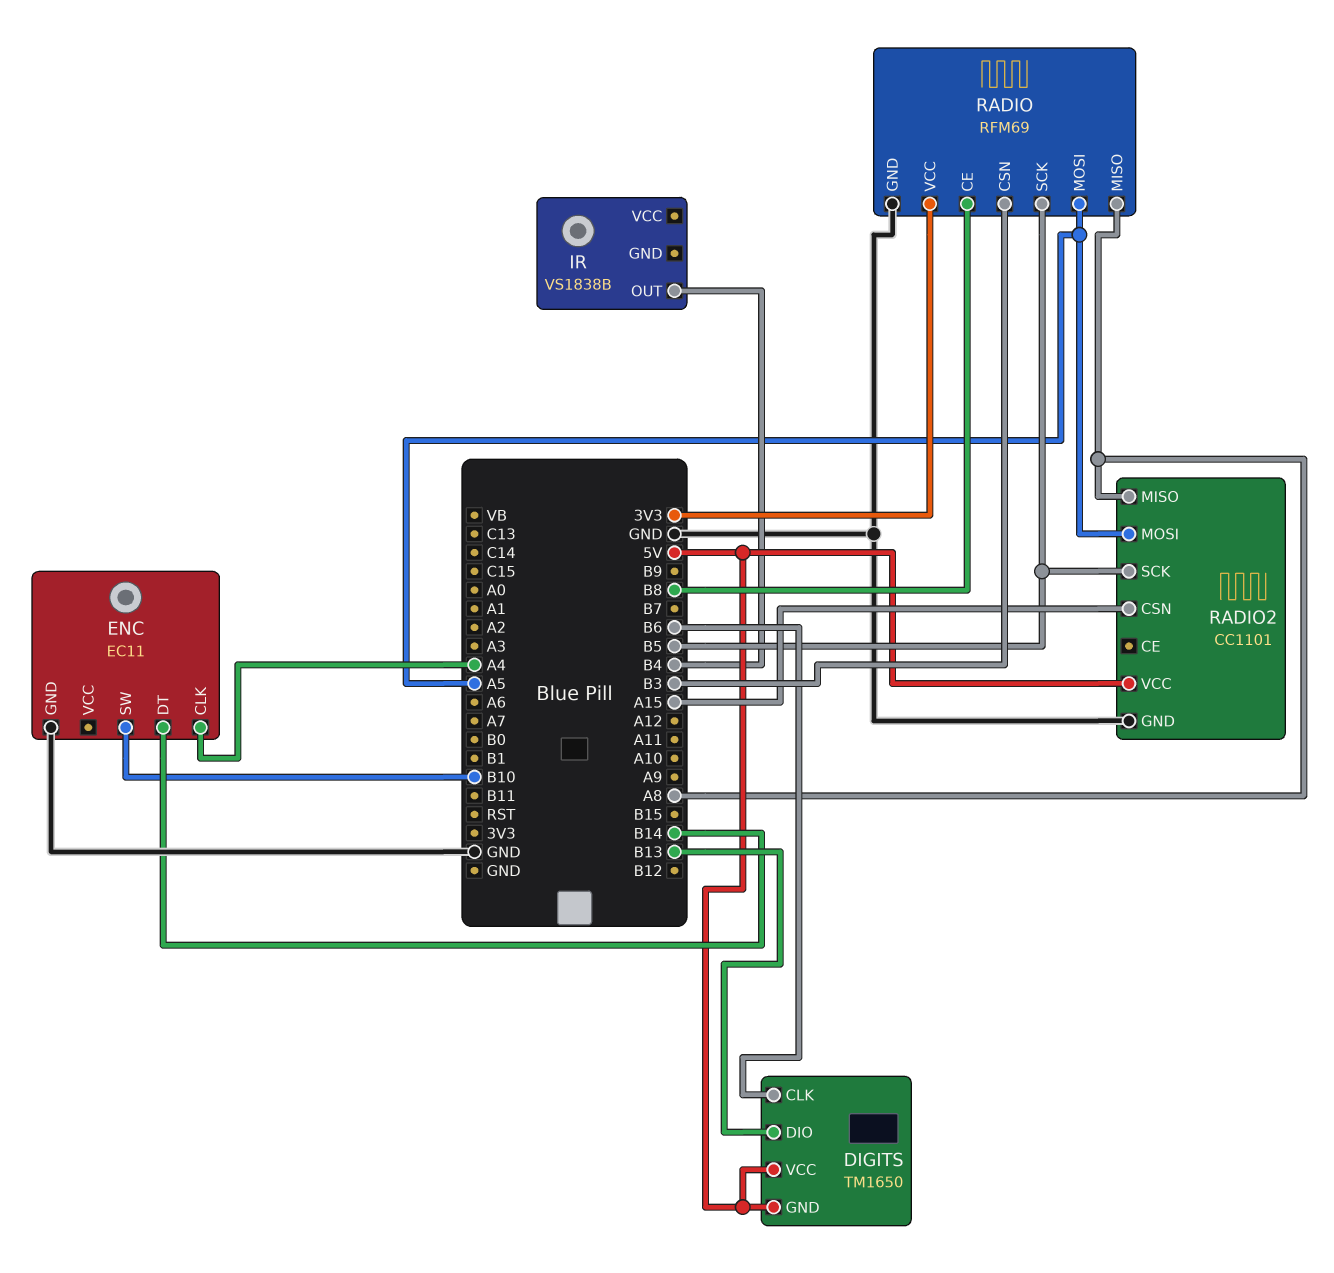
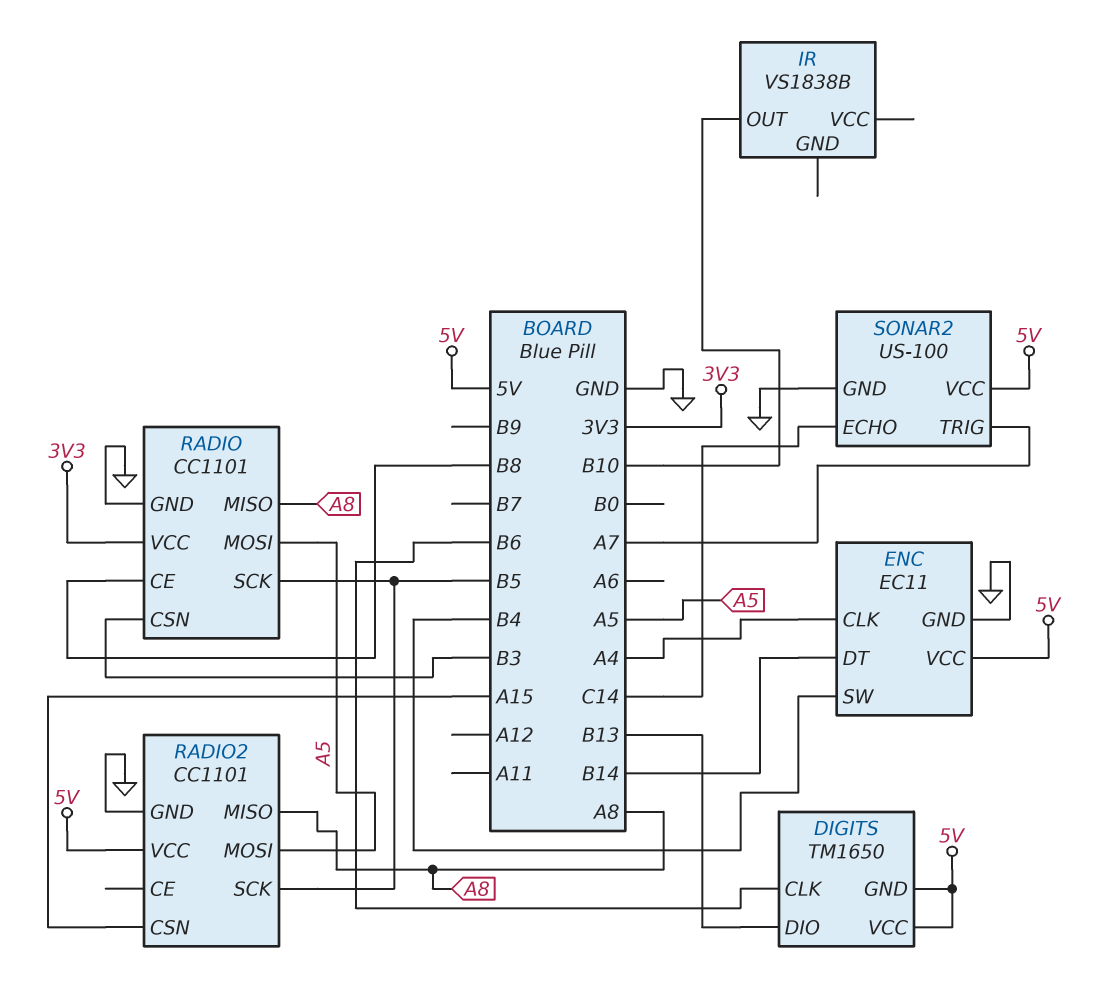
ENC pin SW: B10 -> B4
ENC pin VCC: none -> 5V
IR pin OUT: B4 -> B10
RADIO: RFM69 -> CC1101
SONAR2: none -> US-100
SONAR2 pin ECHO: none -> C14
SONAR2 pin GND: none -> GND
SONAR2 pin TRIG: none -> A7
SONAR2 pin VCC: none -> 5V

